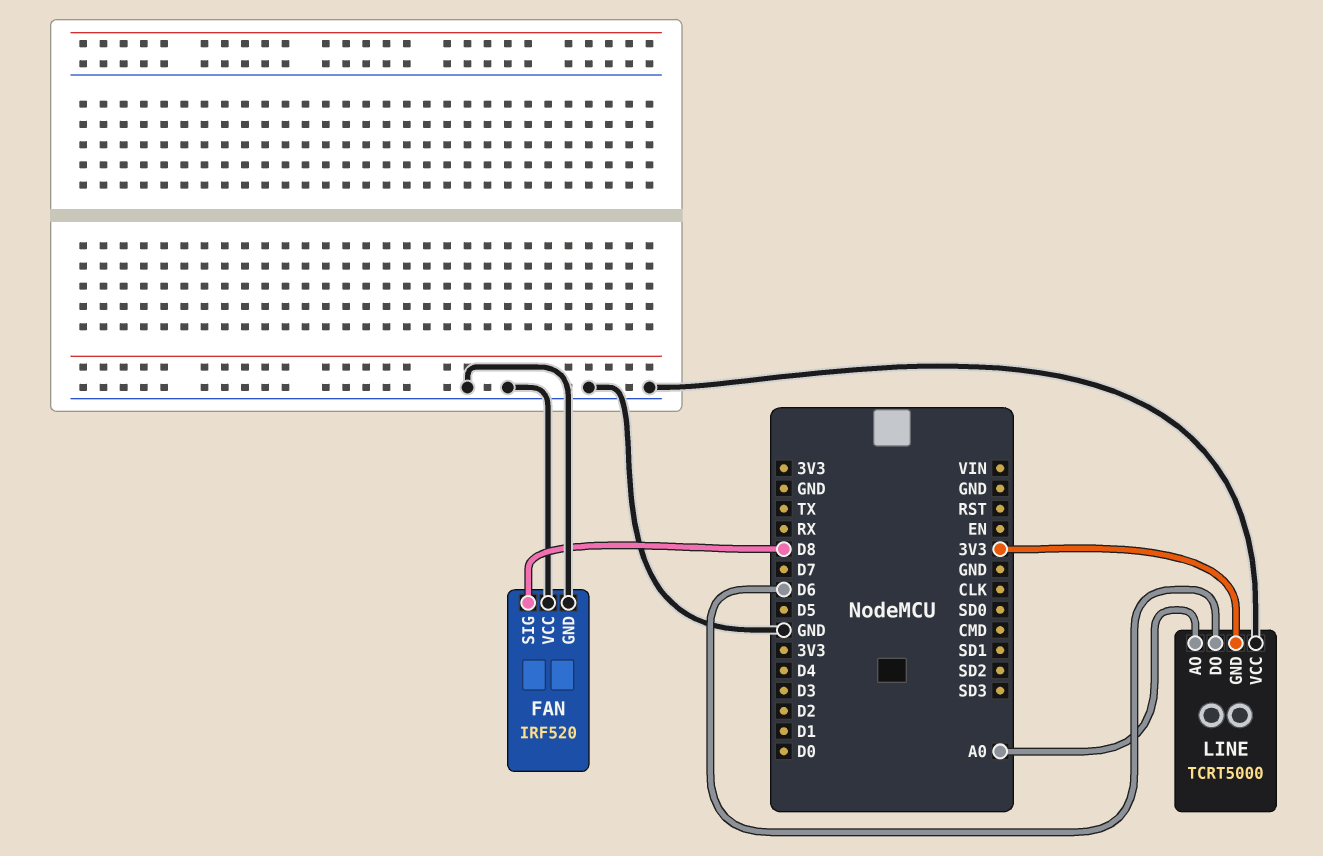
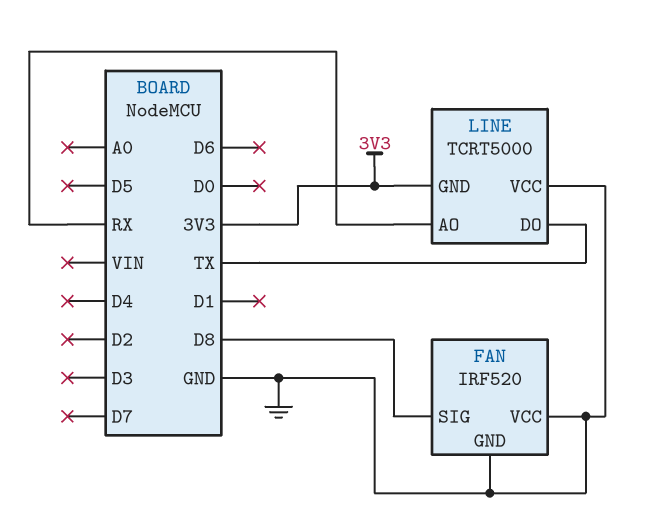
LINE pin AO: A0 -> RX
LINE pin DO: D6 -> TX

